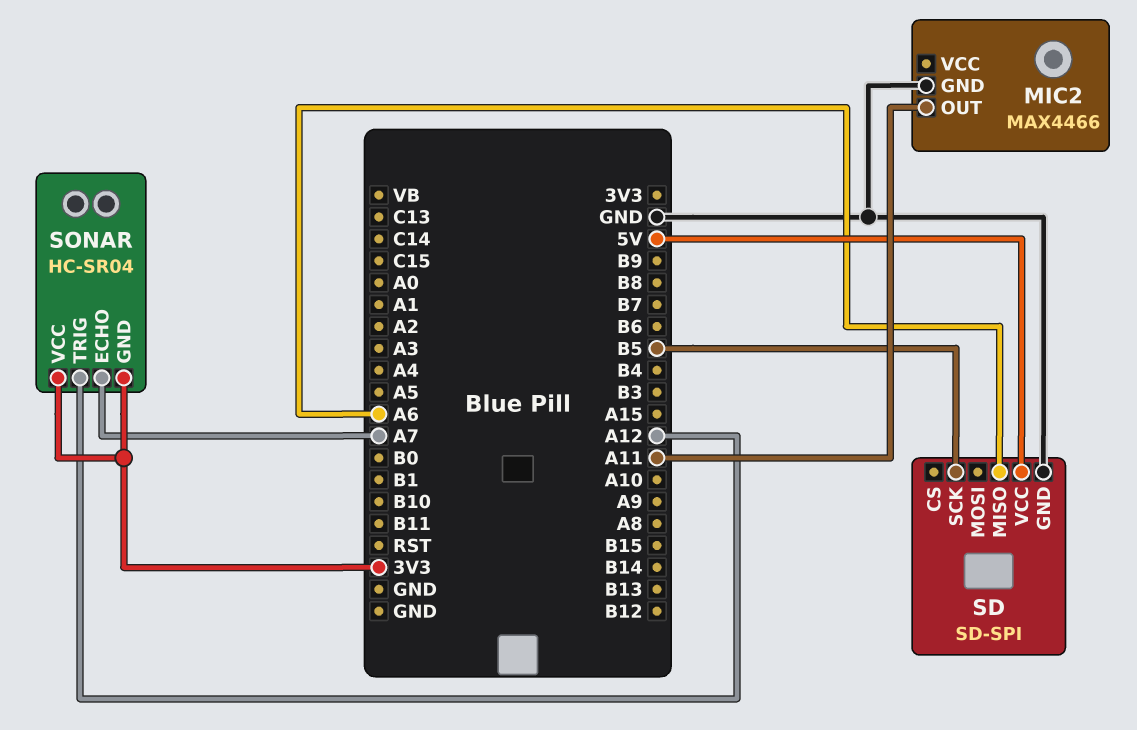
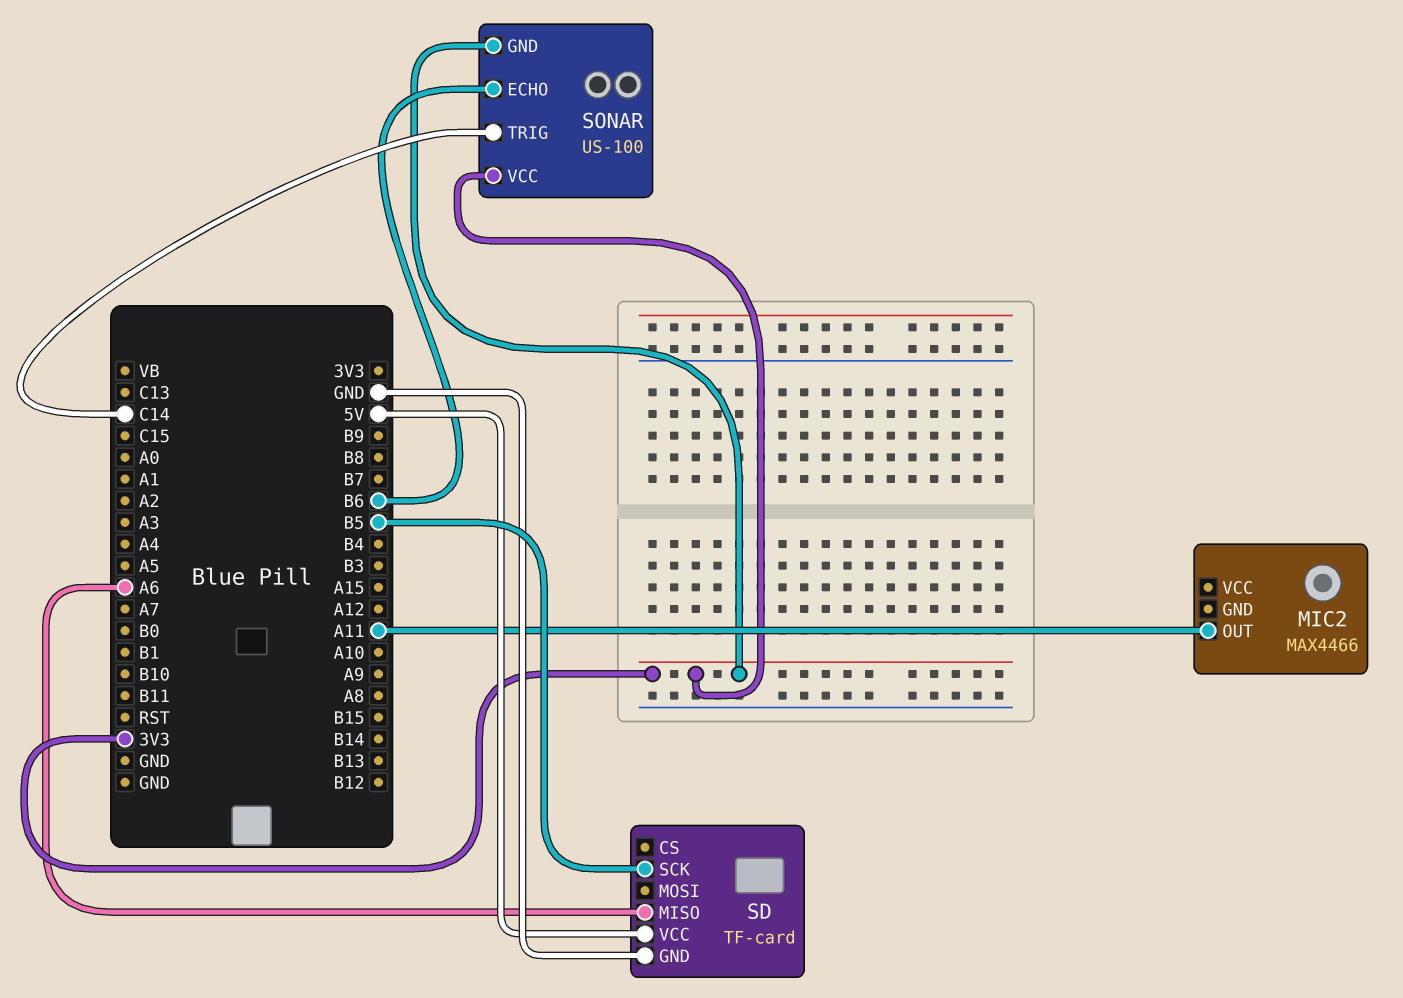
MIC2 pin GND: GND -> none
SD: SD-SPI -> TF-card
SONAR: HC-SR04 -> US-100
SONAR pin ECHO: A7 -> B6
SONAR pin TRIG: A12 -> C14

